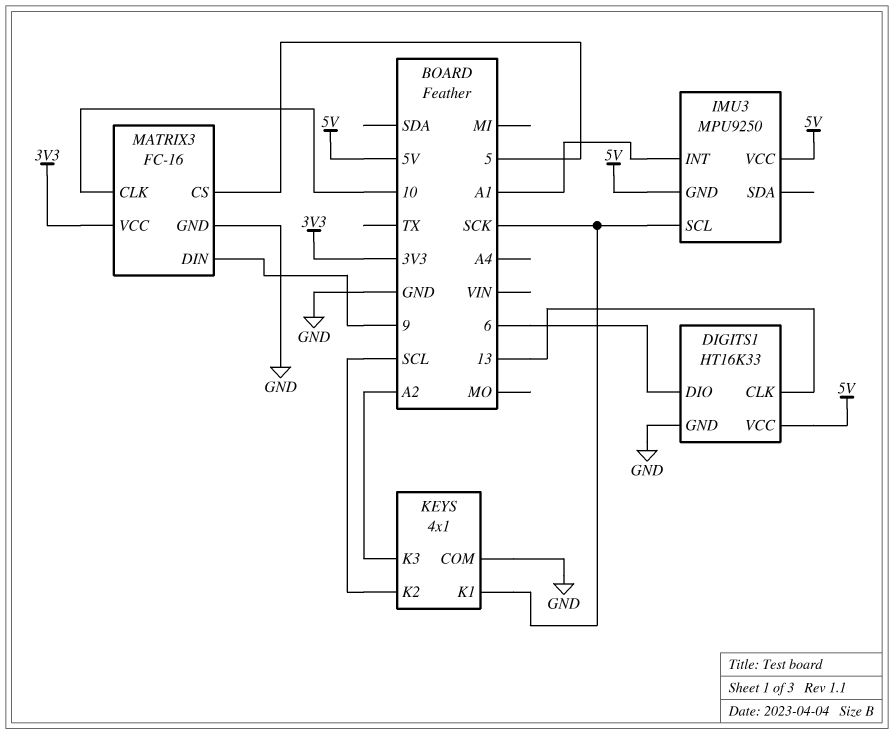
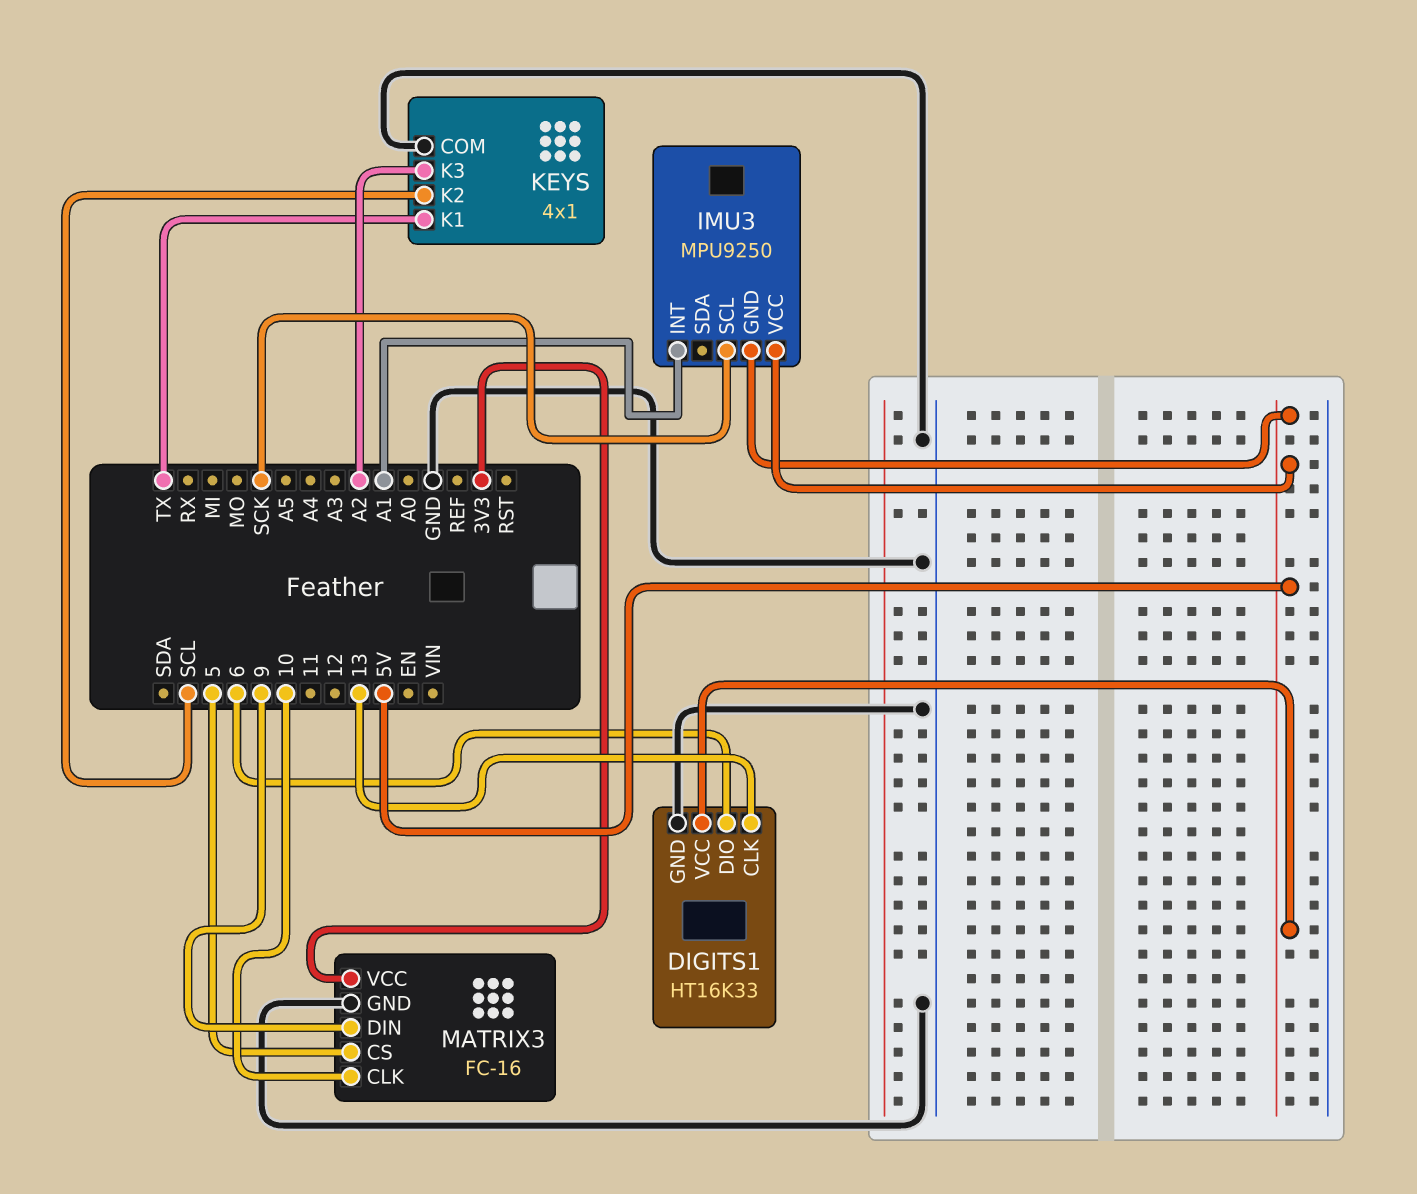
KEYS pin K1: SCK -> TX

